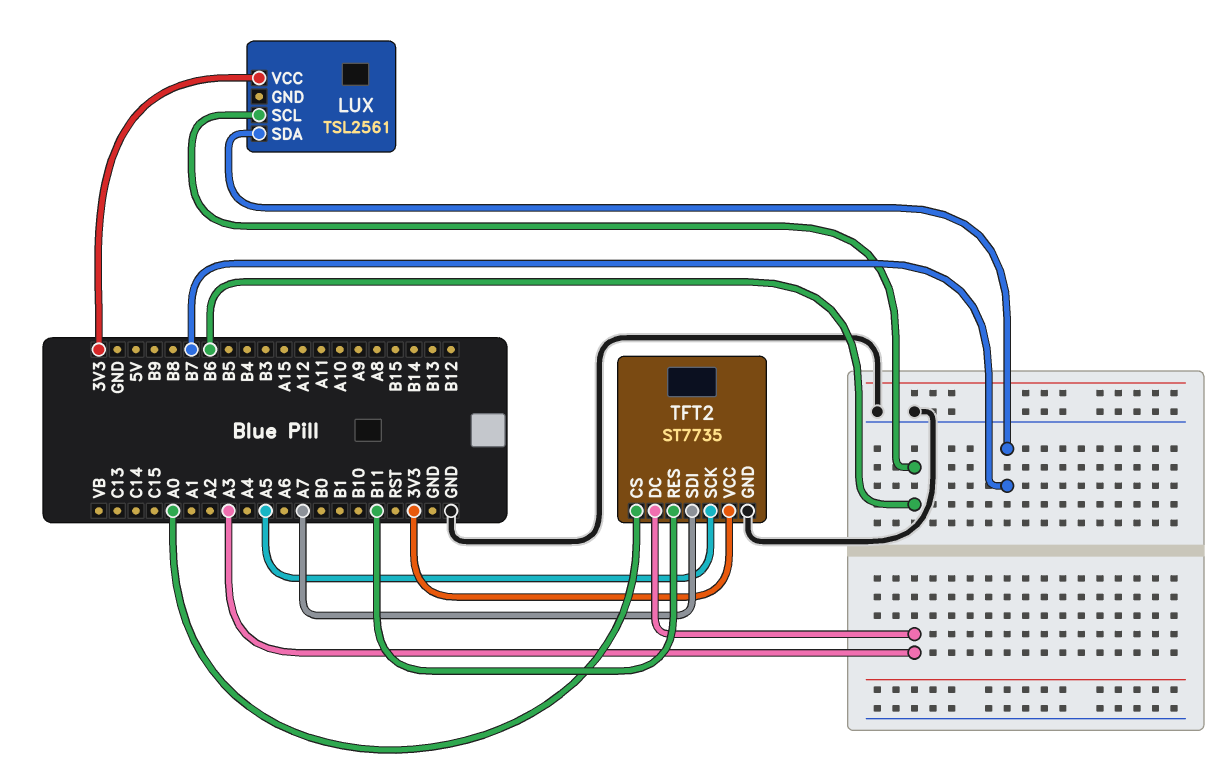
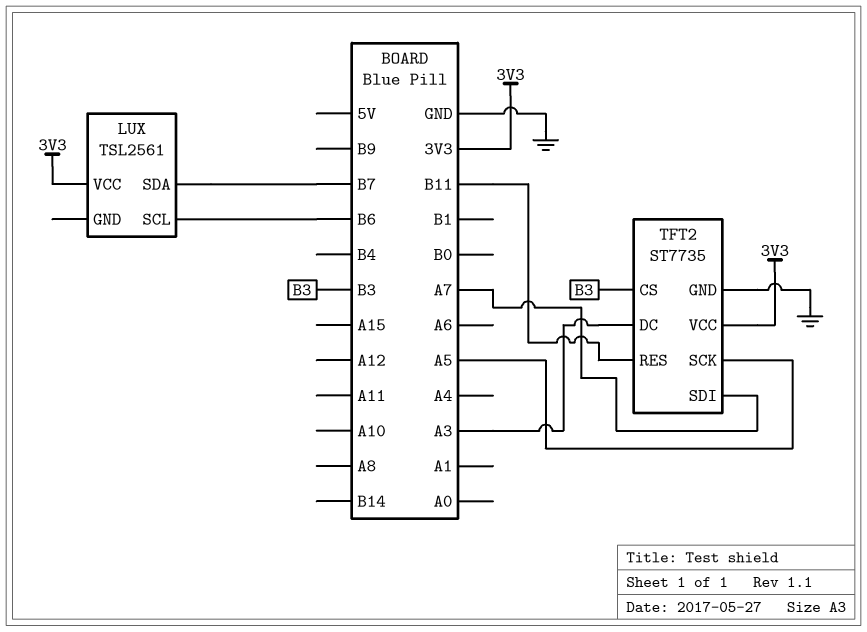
TFT2 pin CS: A0 -> B3

